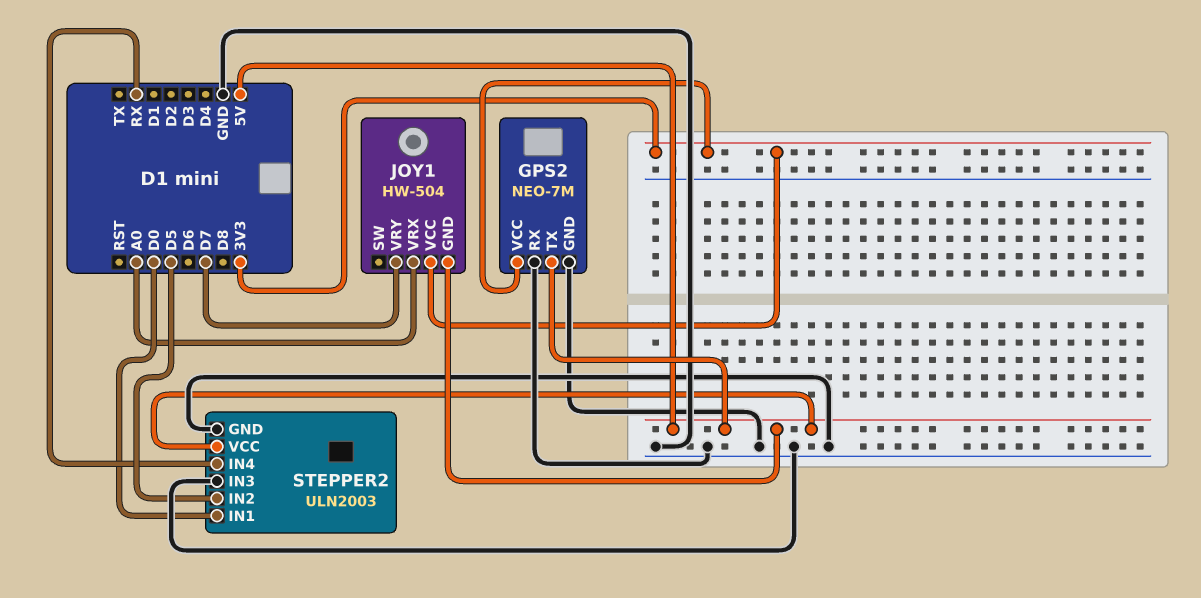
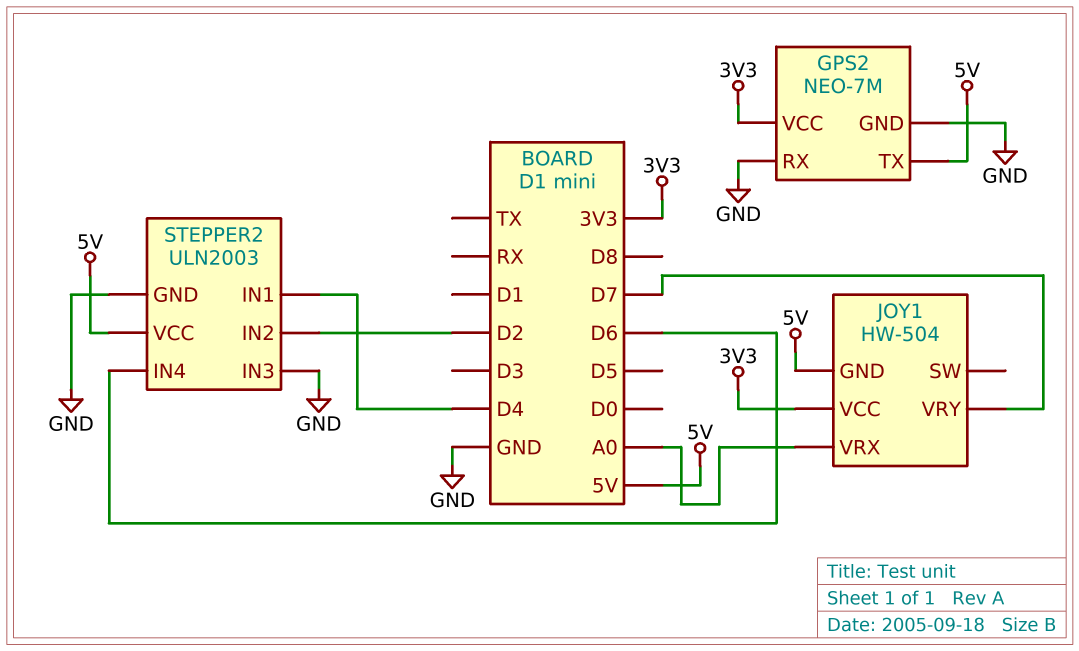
STEPPER2 pin IN1: D0 -> D4
STEPPER2 pin IN2: D5 -> D2
STEPPER2 pin IN4: RX -> D6

